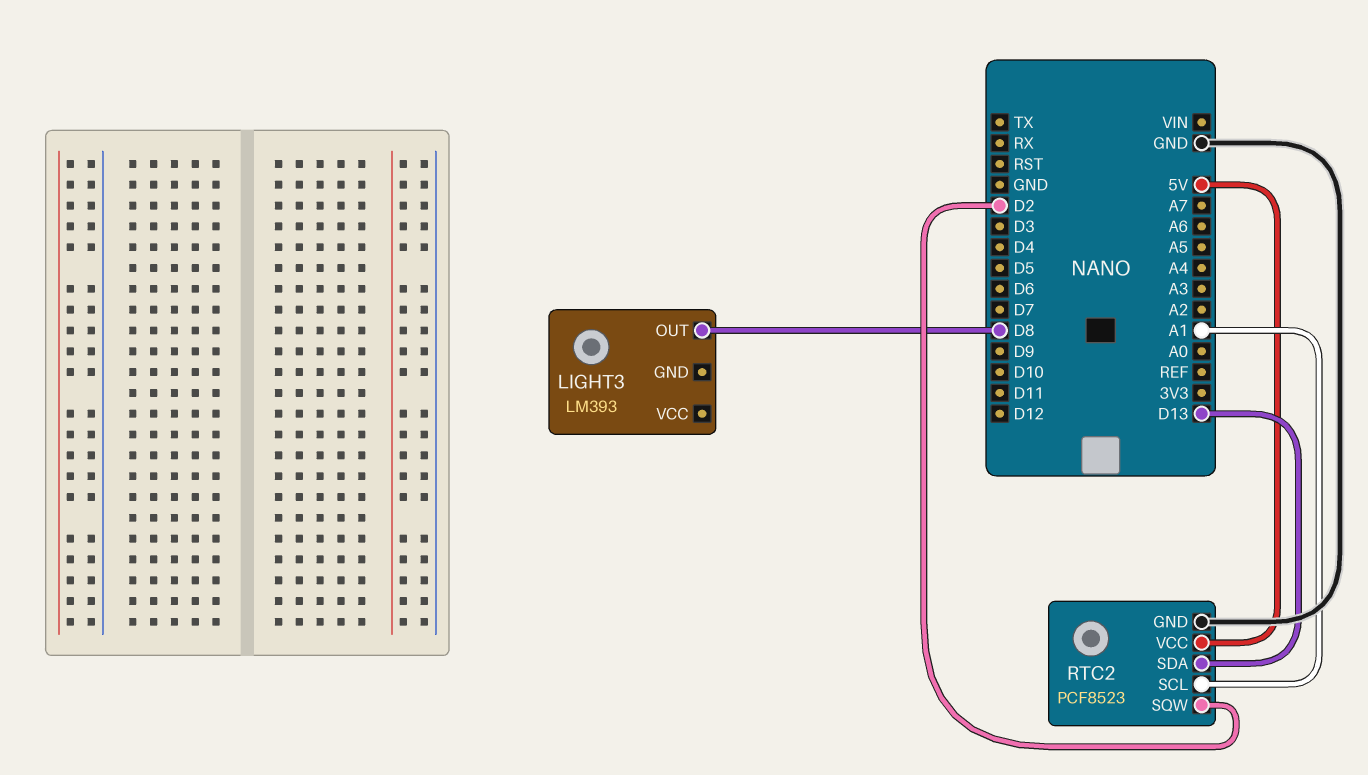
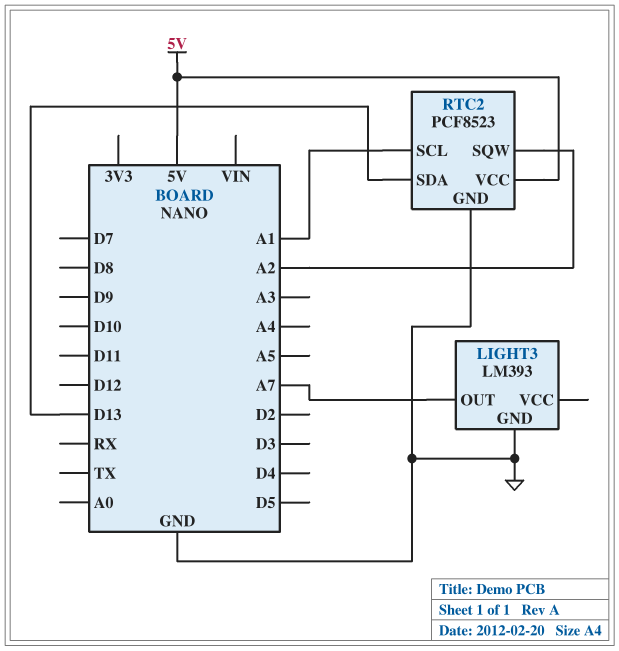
LIGHT3 pin GND: none -> GND
LIGHT3 pin OUT: D8 -> A7
RTC2 pin SQW: D2 -> A2

